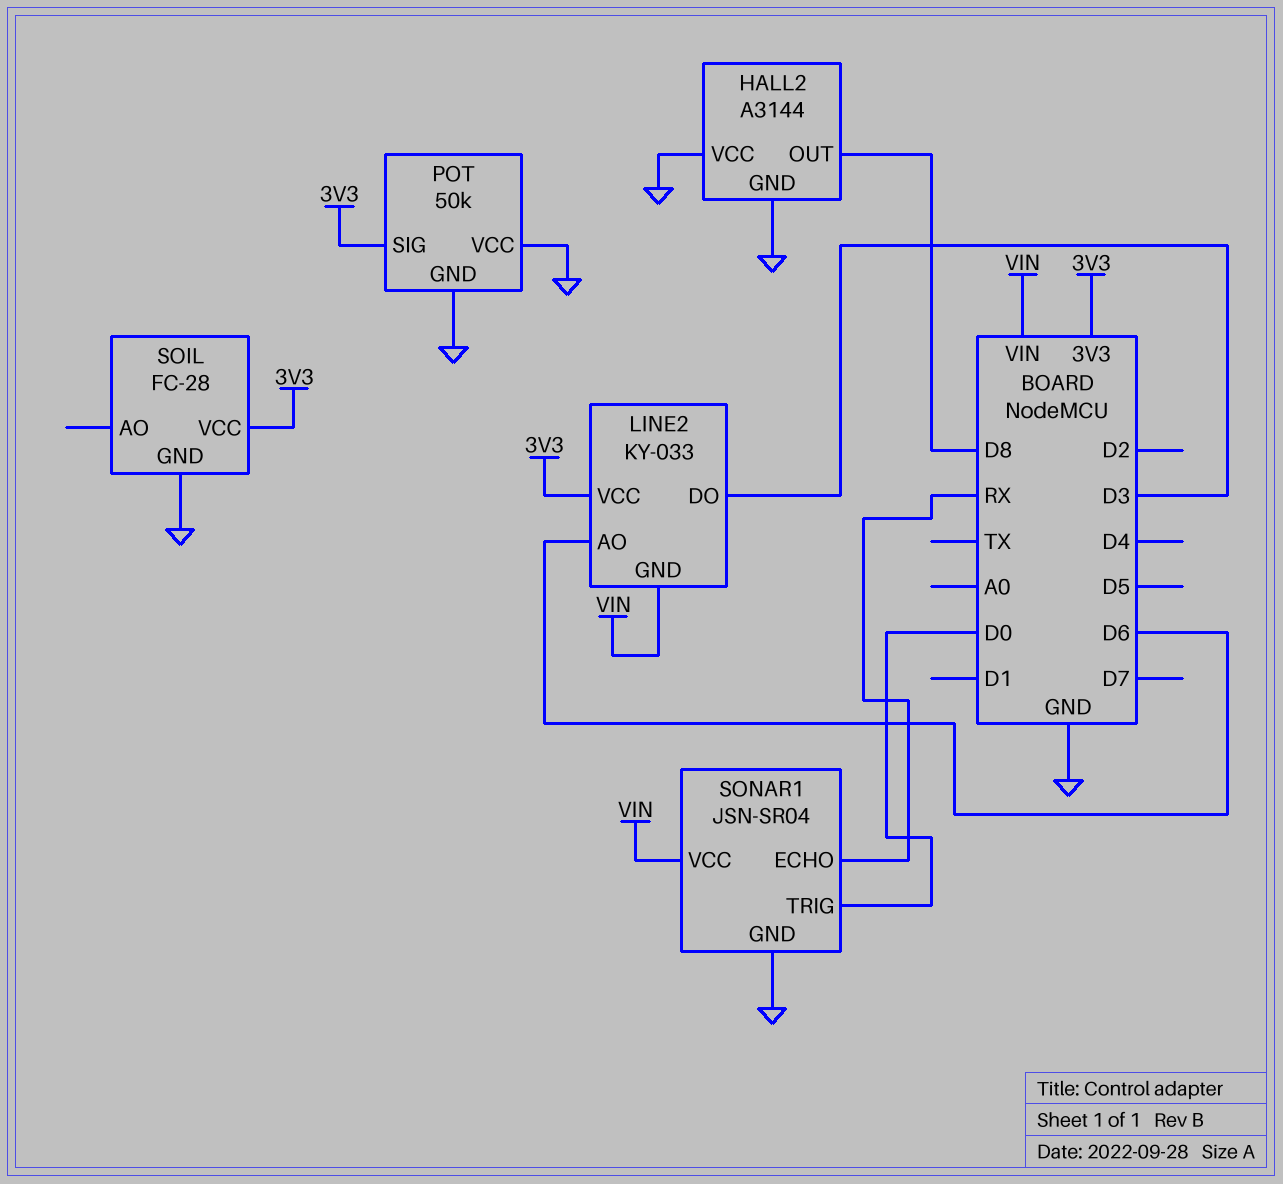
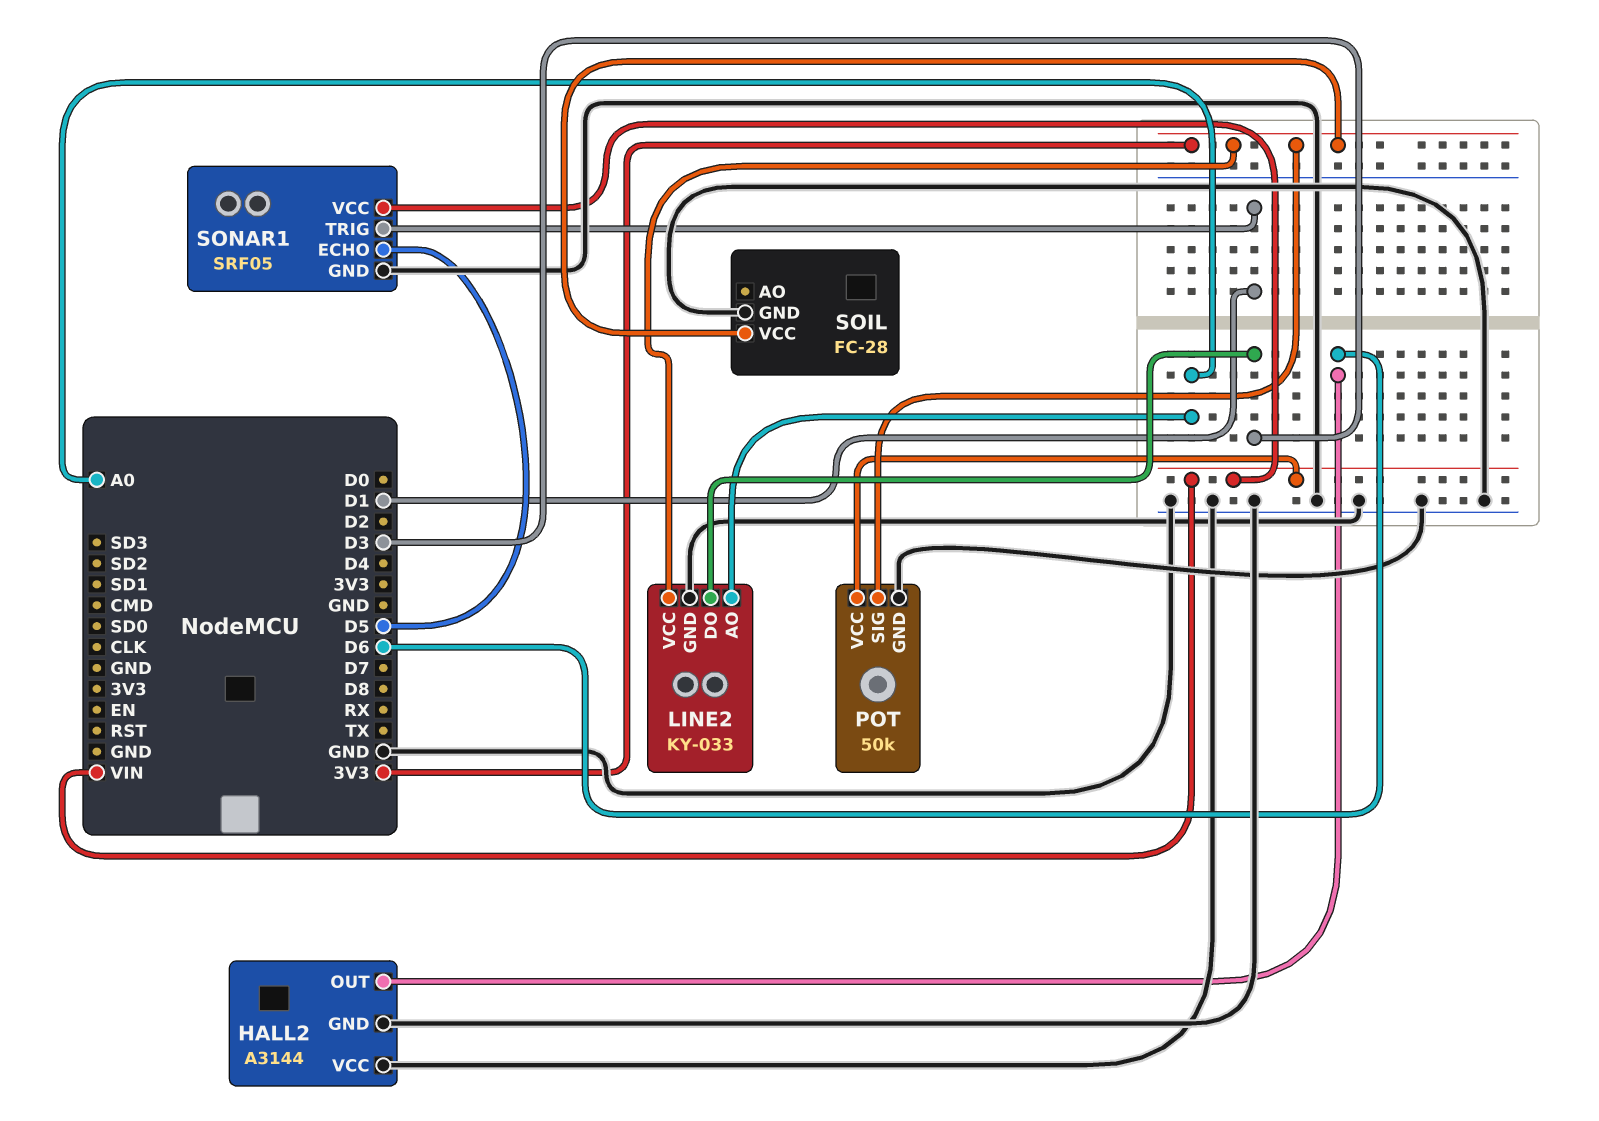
HALL2 pin OUT: D8 -> D6
LINE2 pin AO: D6 -> A0
LINE2 pin GND: VIN -> GND
POT pin VCC: GND -> VIN
SONAR1: JSN-SR04 -> SRF05
SONAR1 pin ECHO: RX -> D5
SONAR1 pin TRIG: D0 -> D1

